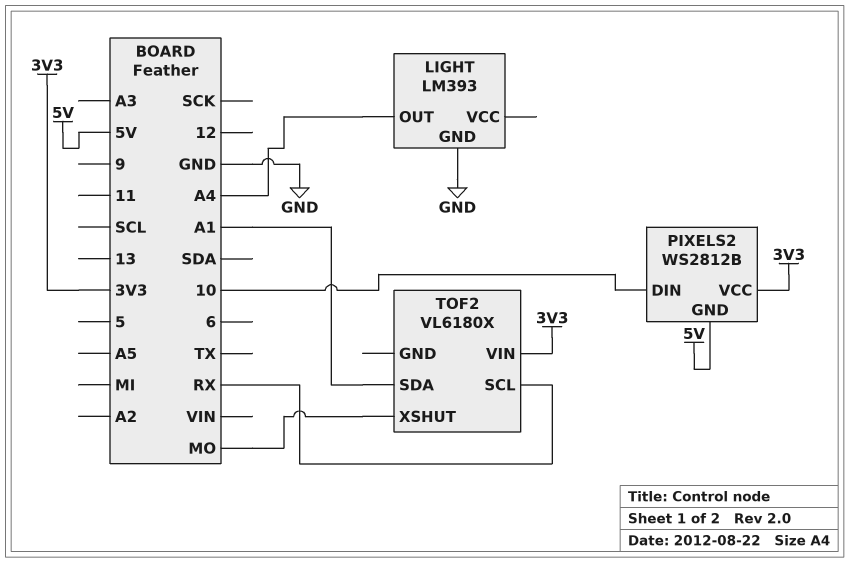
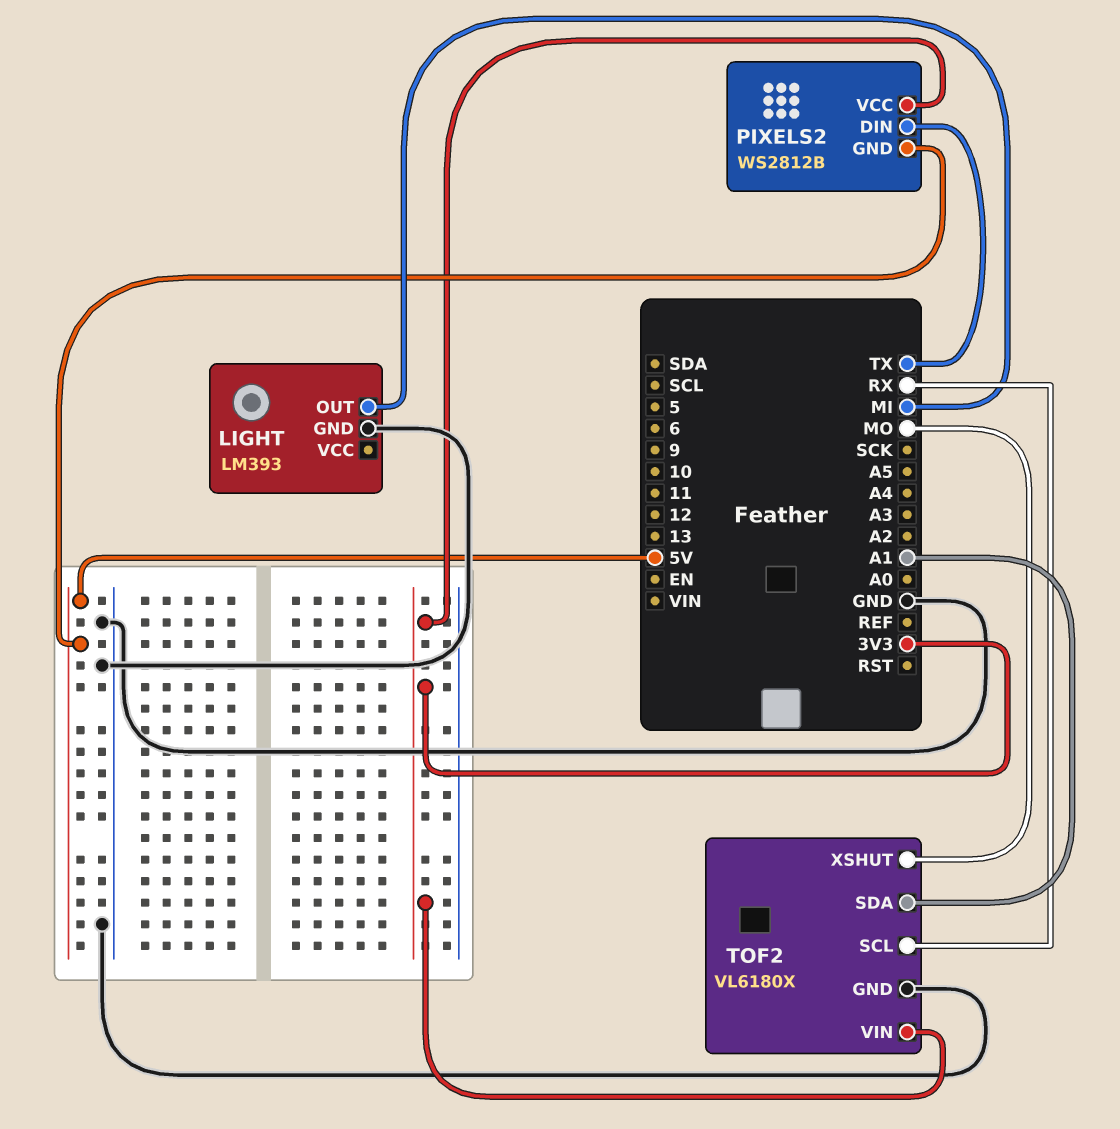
LIGHT pin OUT: A4 -> MI
PIXELS2 pin DIN: 10 -> TX
TOF2 pin GND: none -> GND

